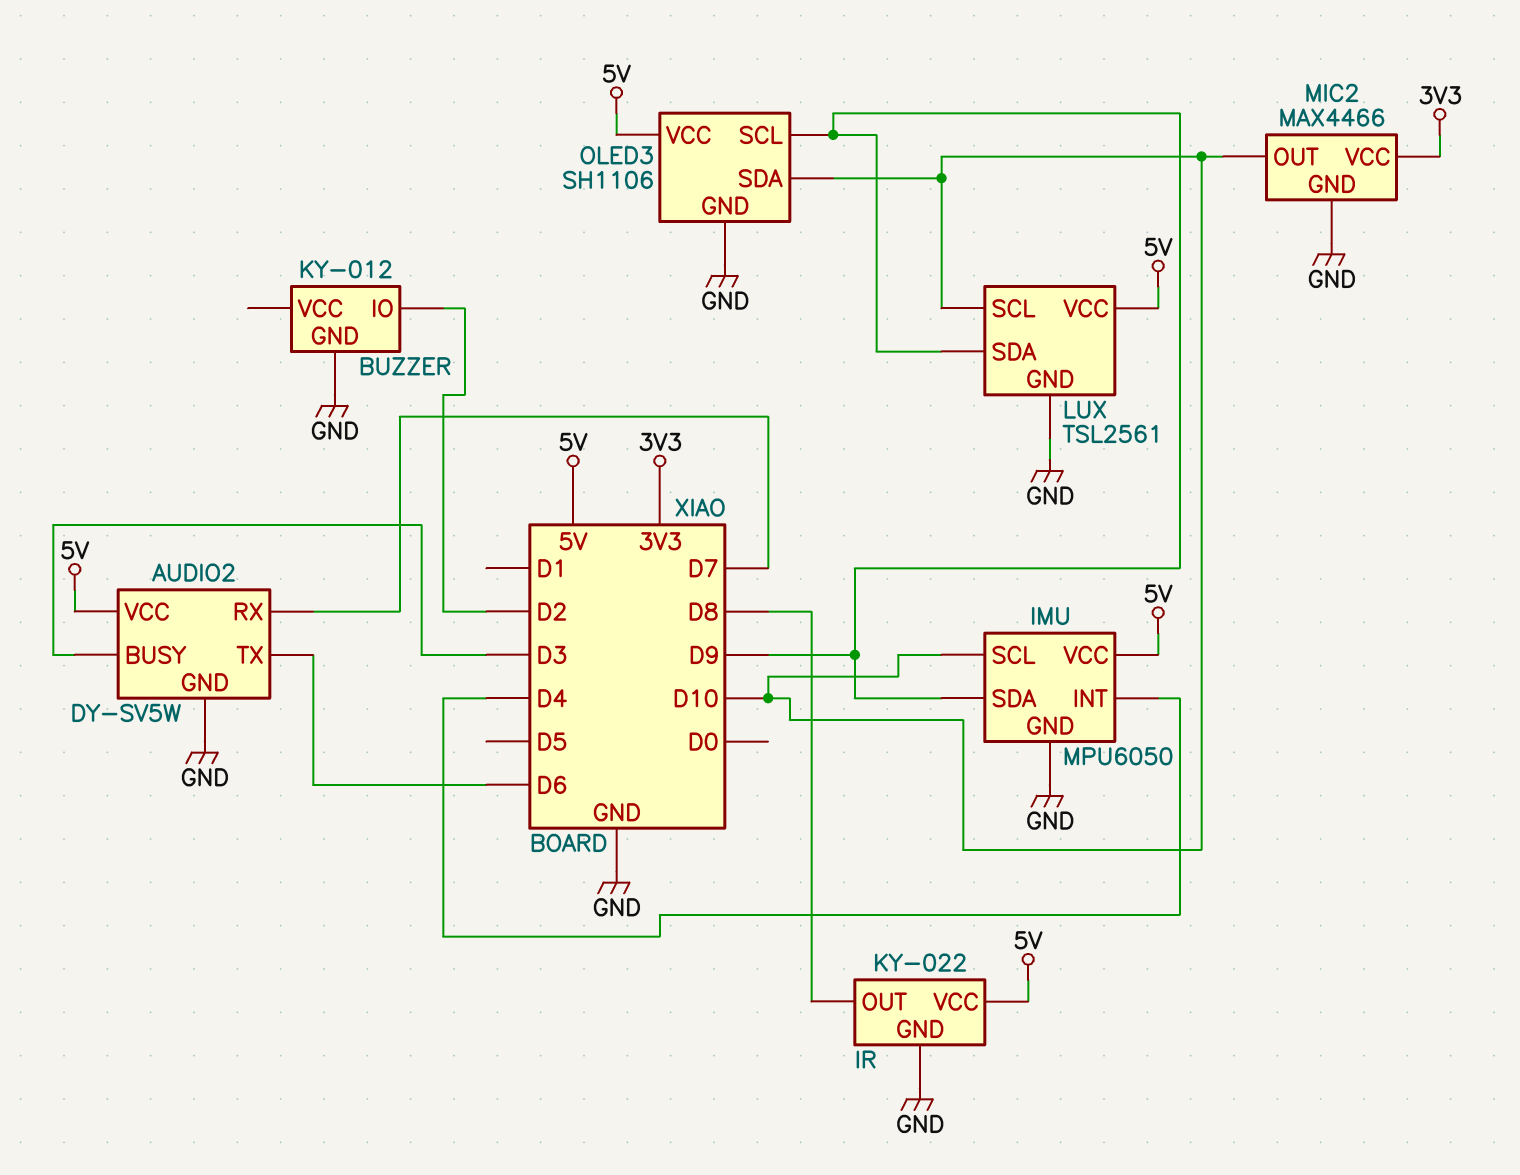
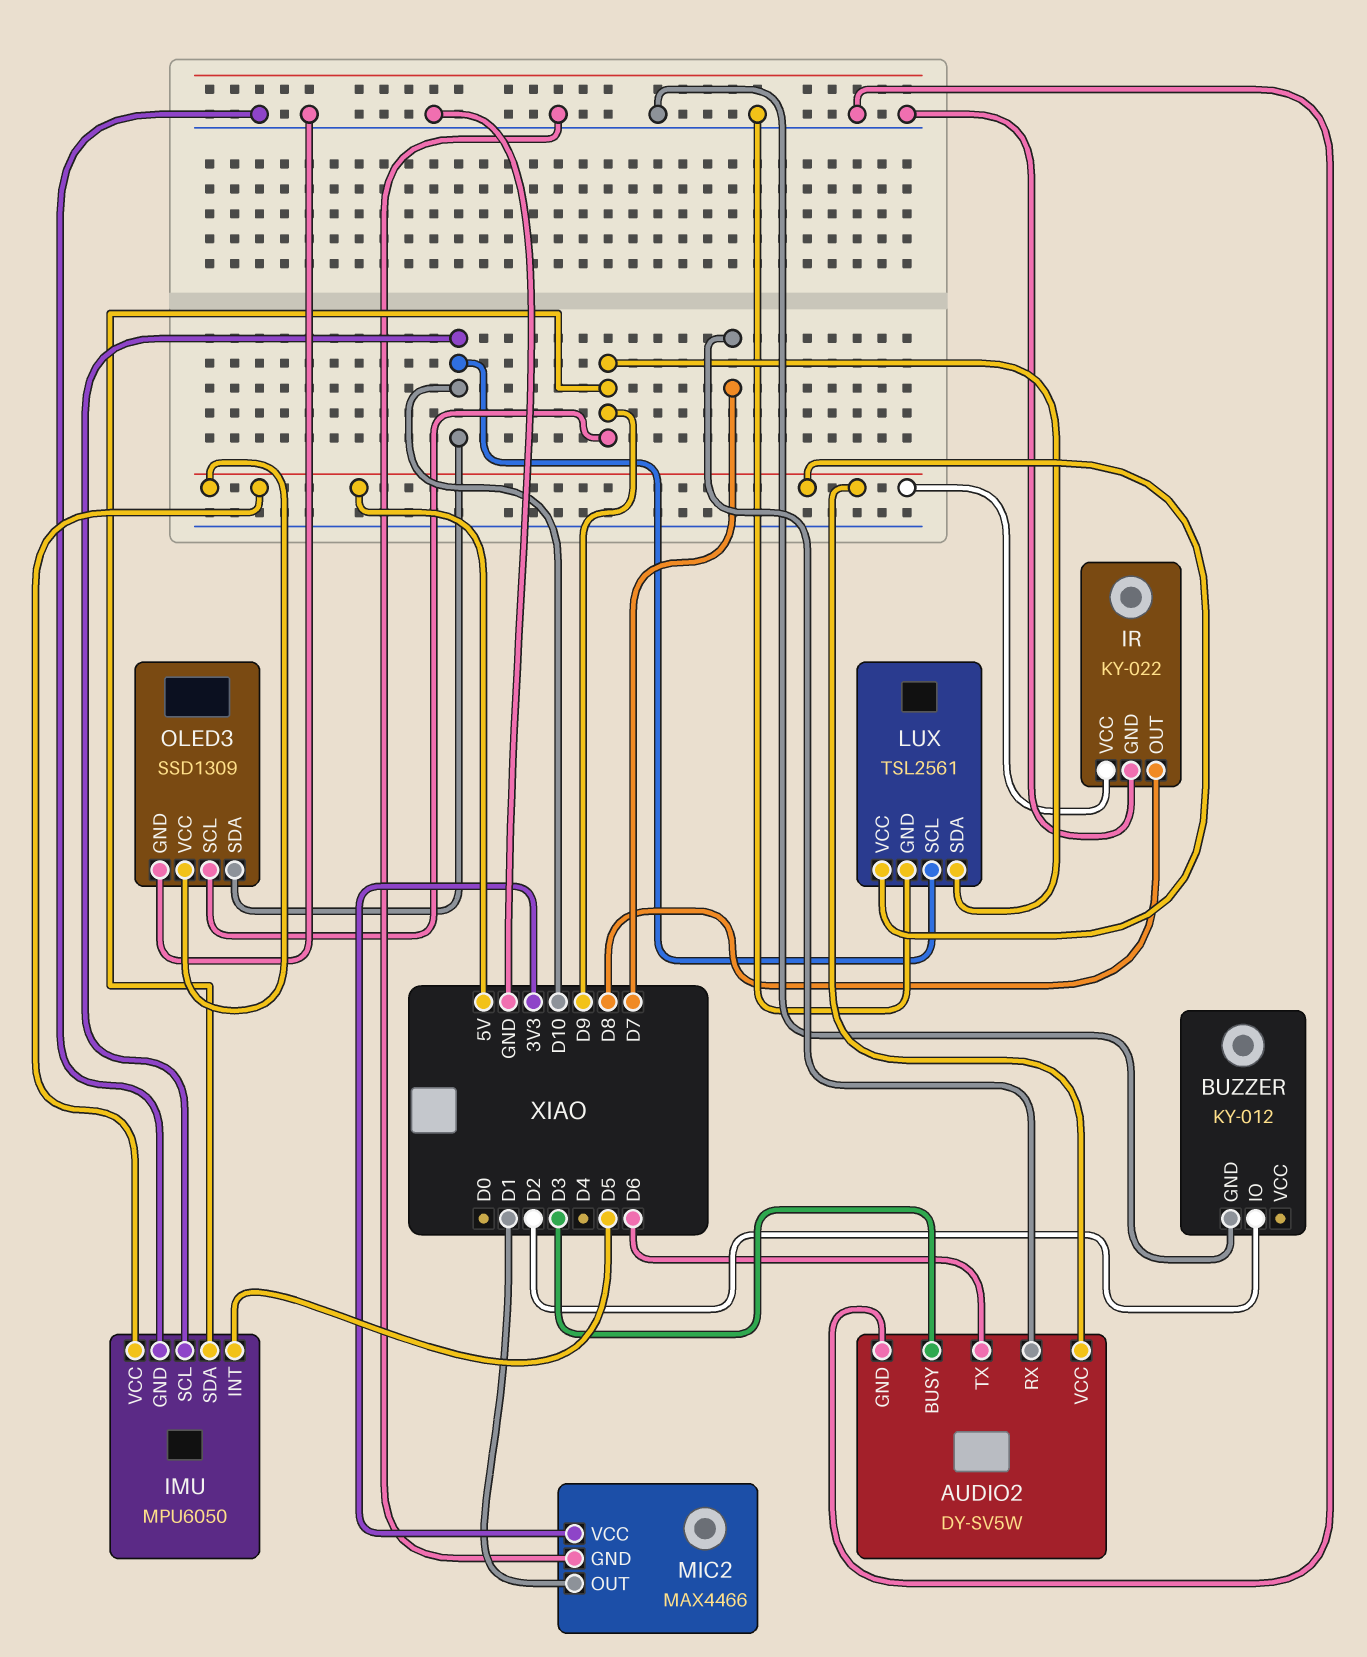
IMU pin INT: D4 -> D5
MIC2 pin OUT: D10 -> D1
OLED3: SH1106 -> SSD1309

